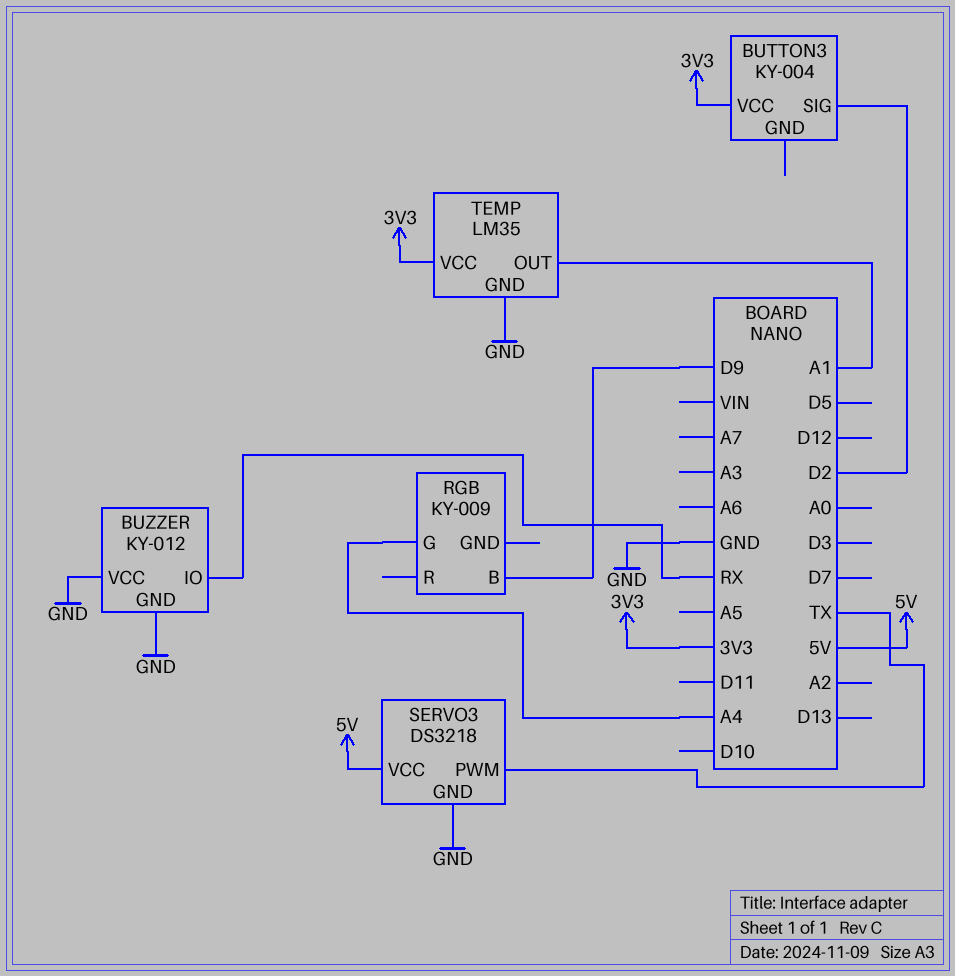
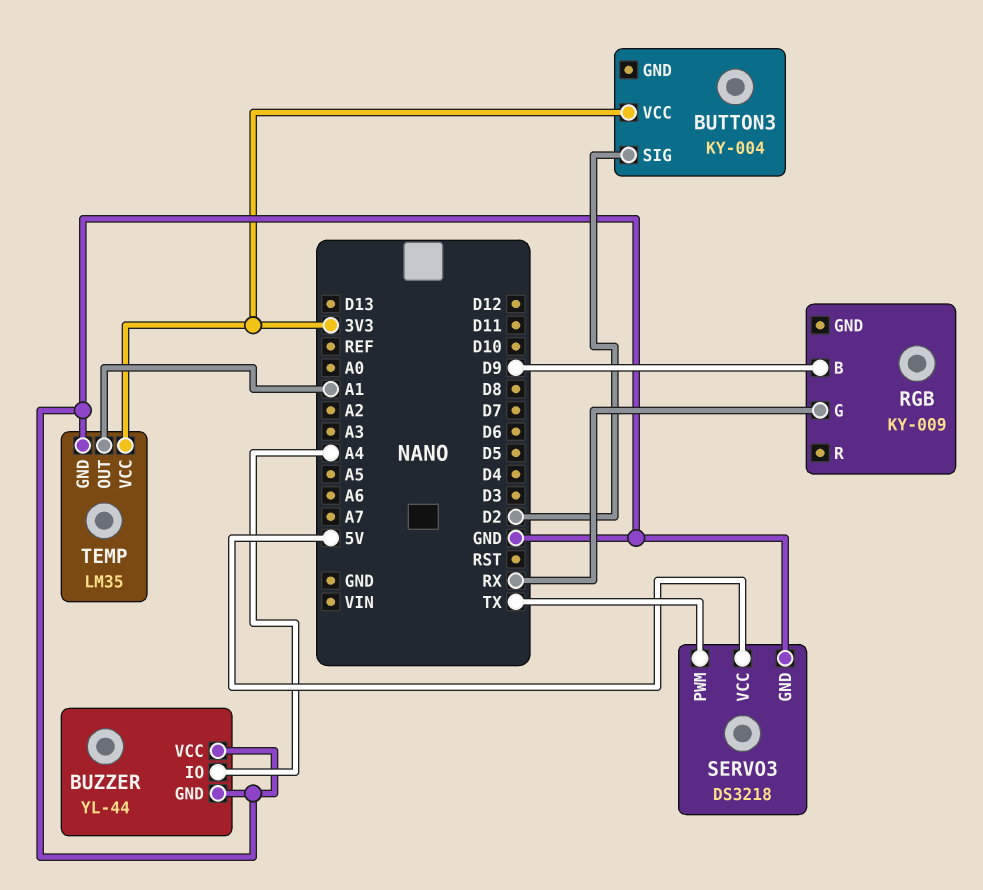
BUZZER: KY-012 -> YL-44
BUZZER pin IO: RX -> A4
RGB pin G: A4 -> RX

